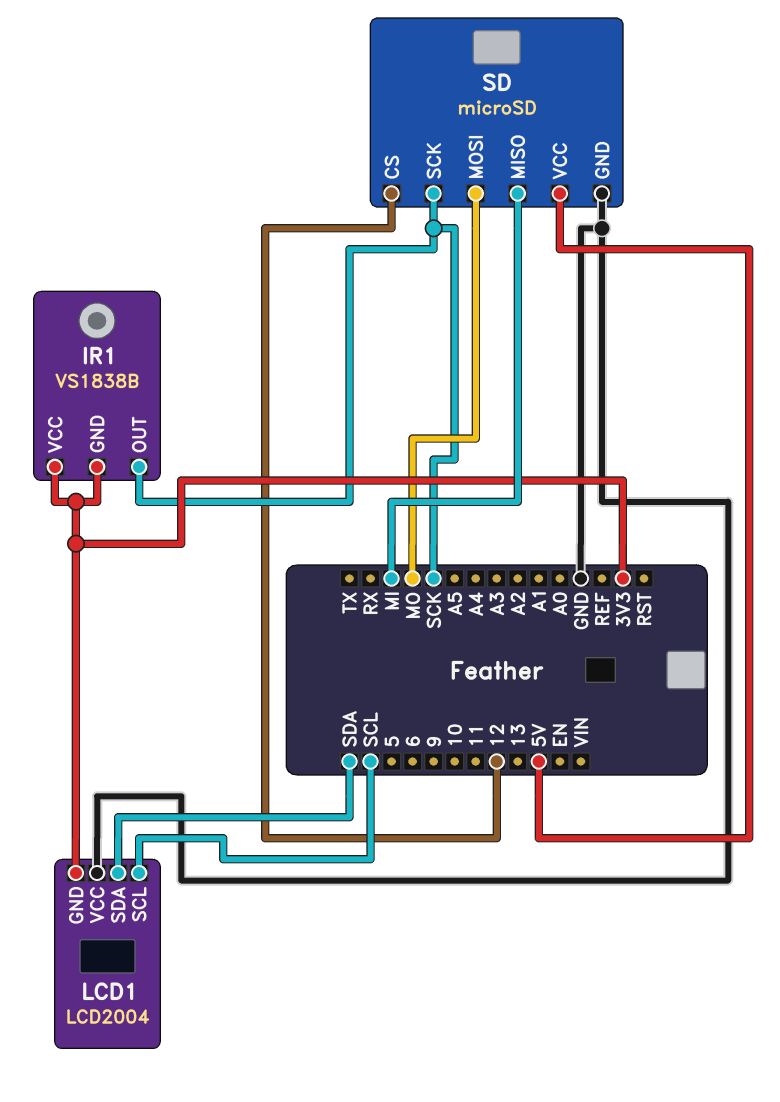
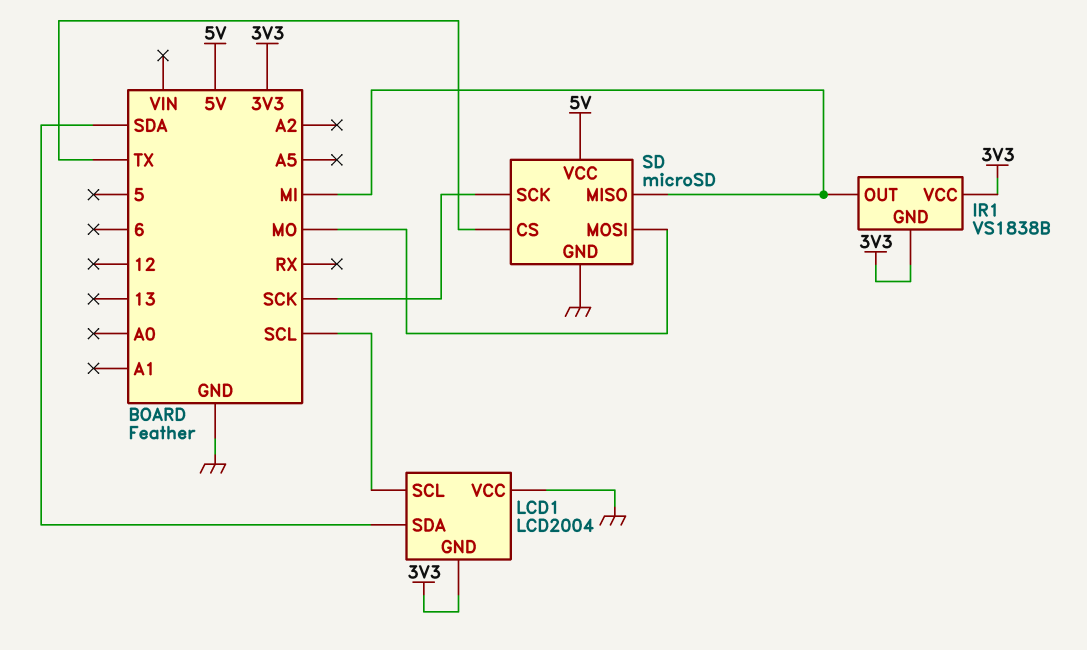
IR1 pin OUT: SCK -> MI
SD pin CS: 12 -> TX

